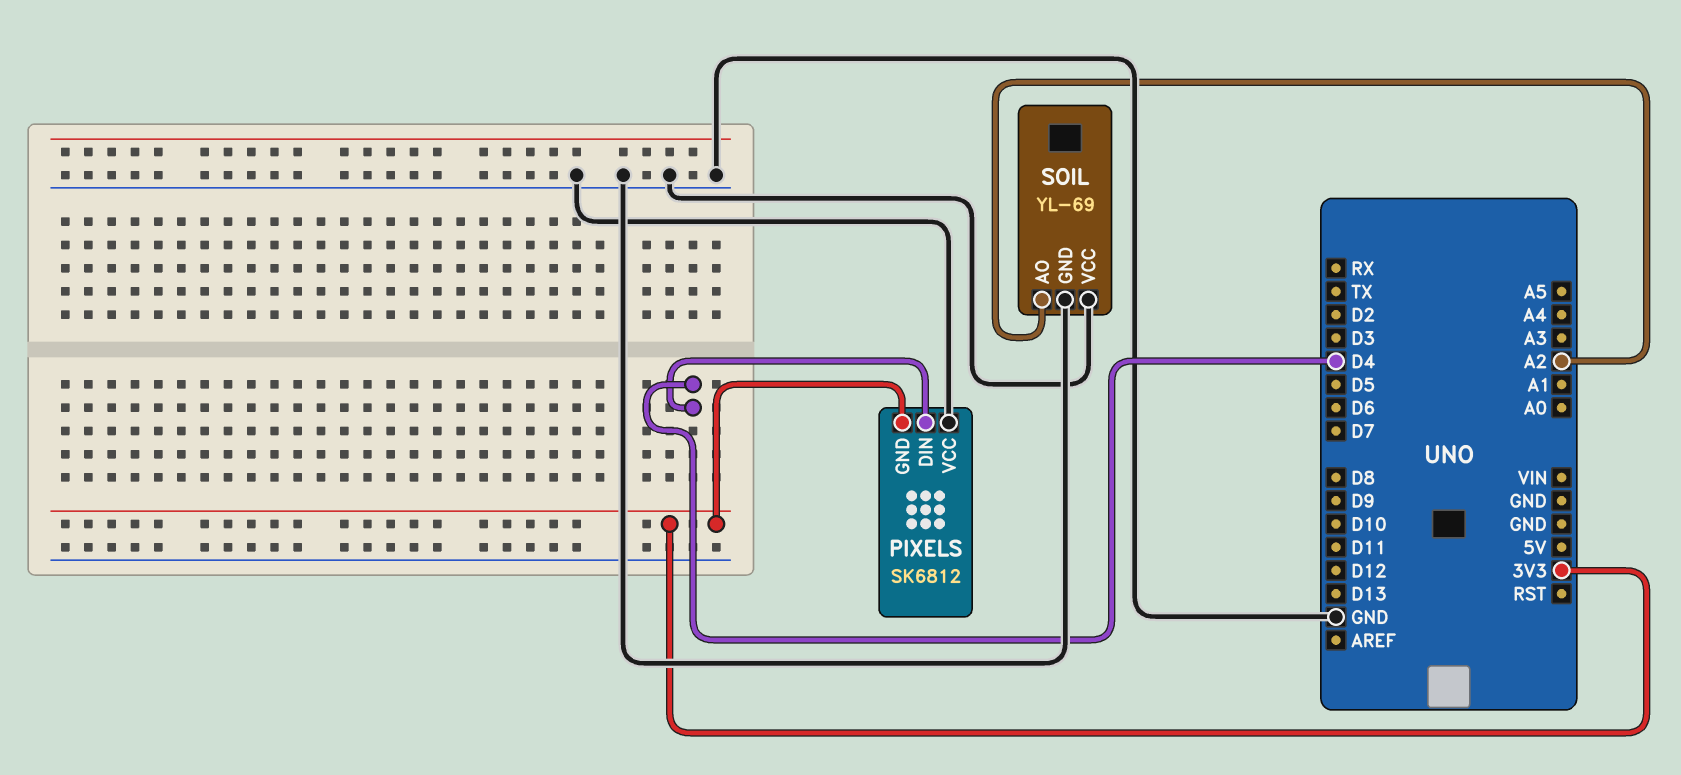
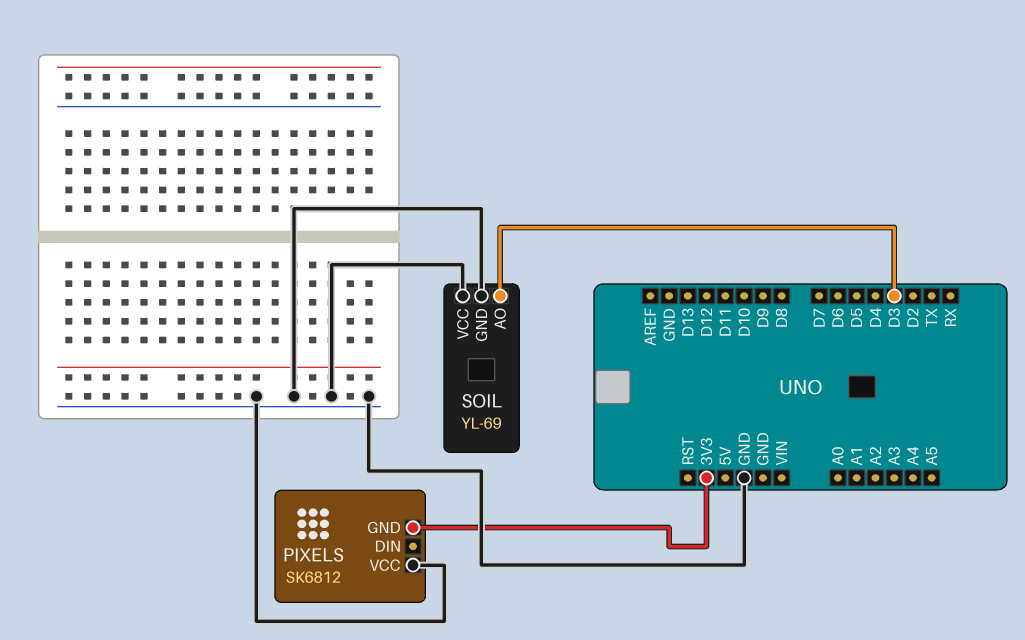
PIXELS pin DIN: D4 -> none
SOIL pin AO: A2 -> D3

